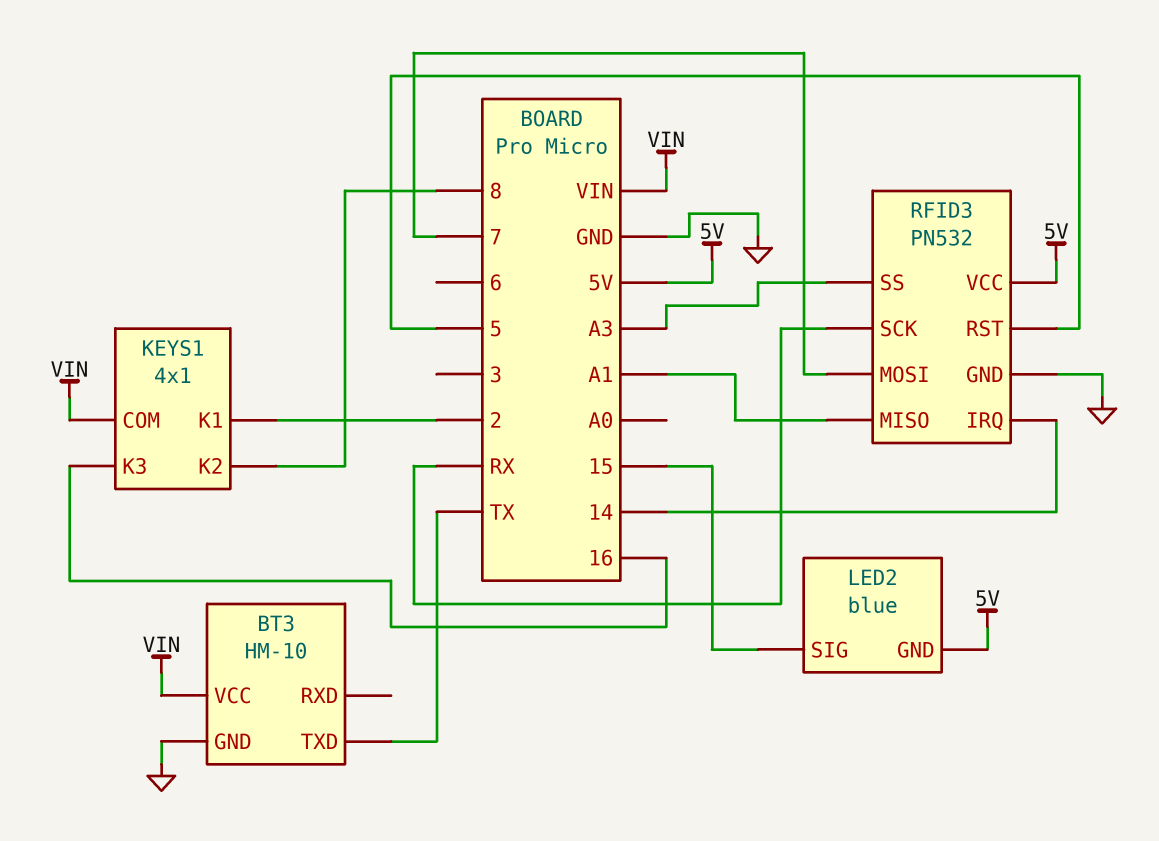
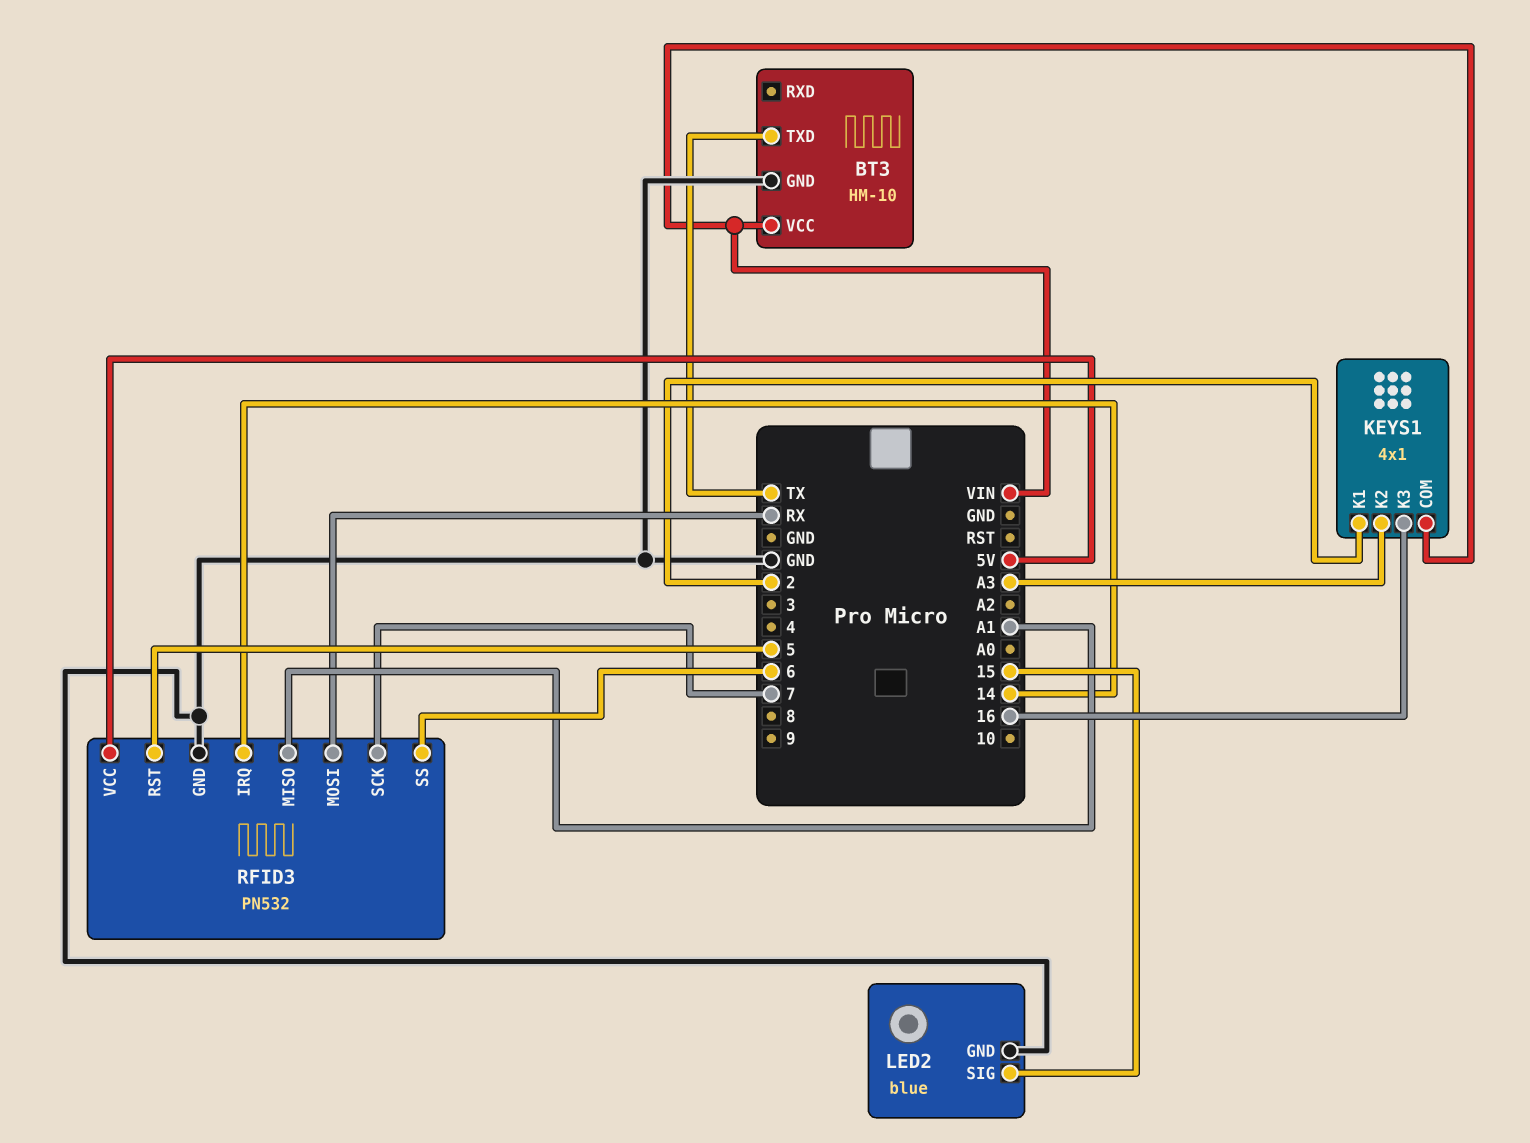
KEYS1 pin K2: 8 -> A3
LED2 pin GND: 5V -> GND
RFID3 pin MOSI: 7 -> RX
RFID3 pin SCK: RX -> 7
RFID3 pin SS: A3 -> 6

